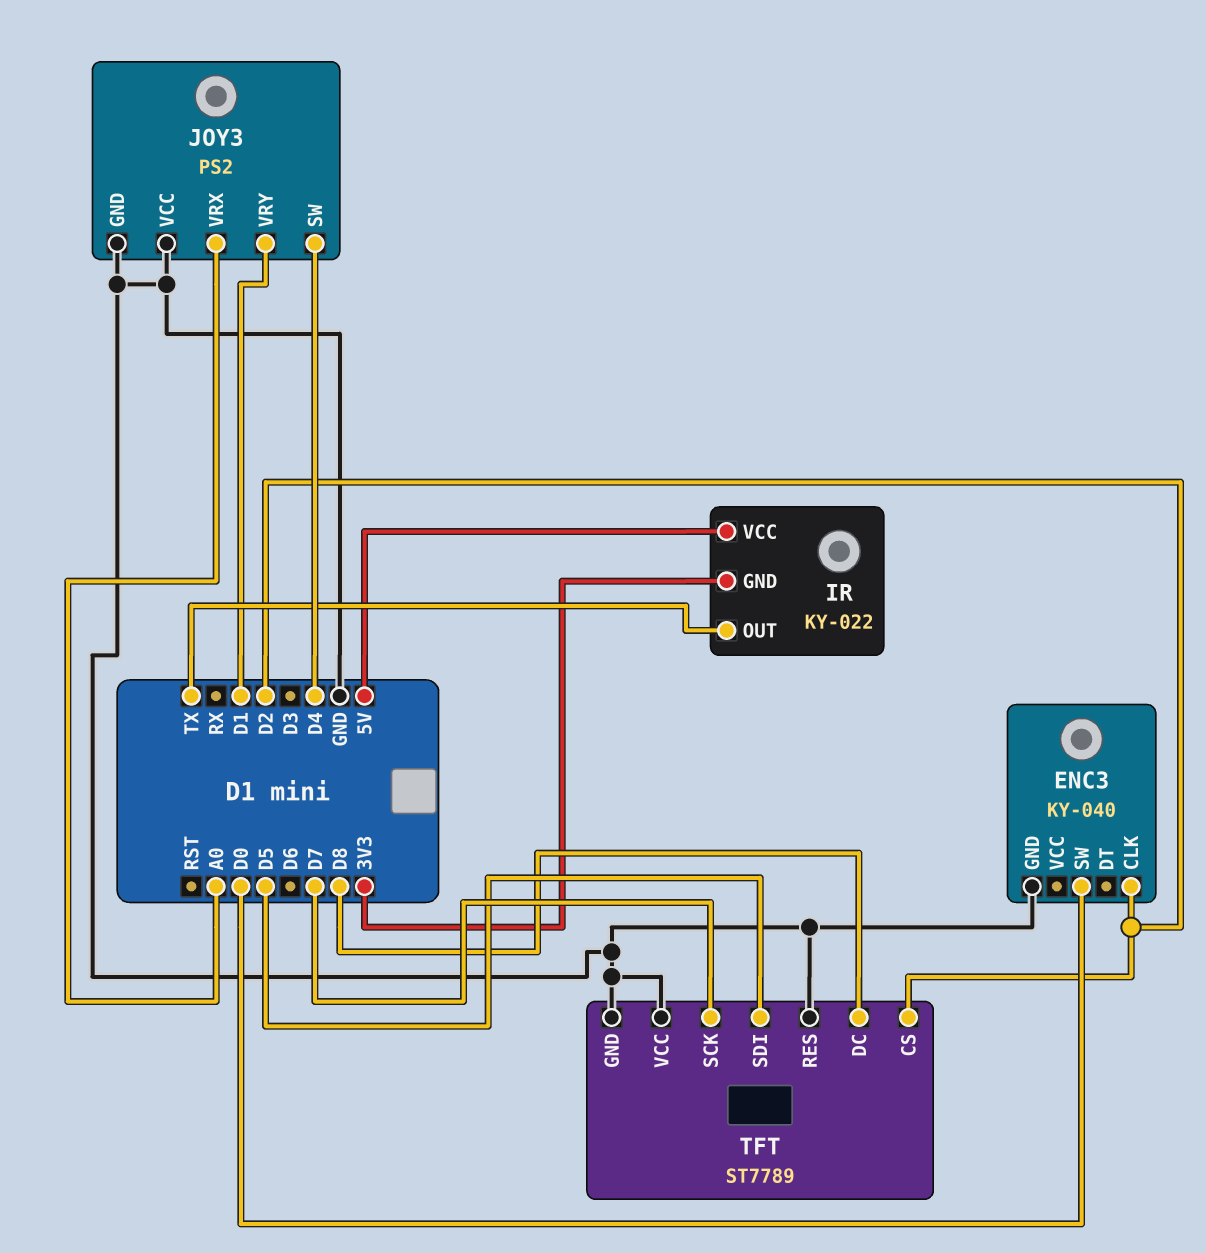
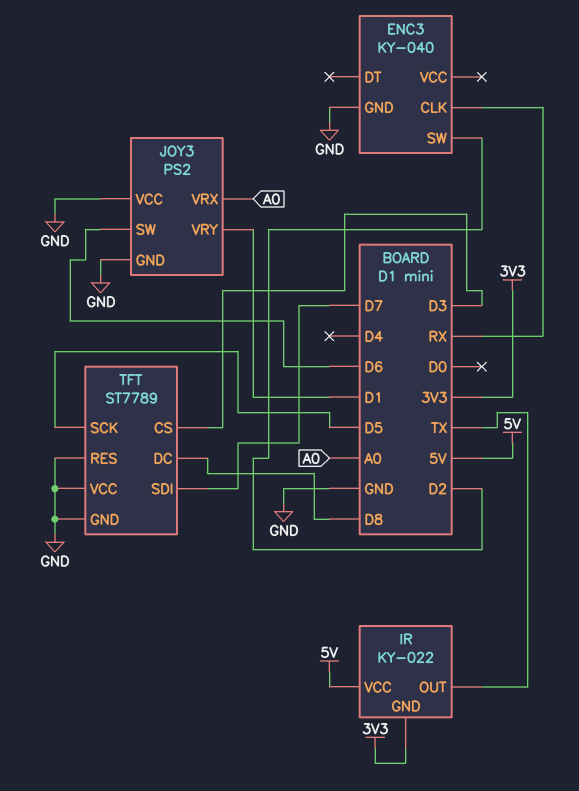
ENC3 pin CLK: D2 -> RX
ENC3 pin SW: D0 -> D2
JOY3 pin SW: D4 -> D6
TFT pin CS: D2 -> D3
TFT pin SCK: D7 -> D5
TFT pin SDI: D5 -> D7

